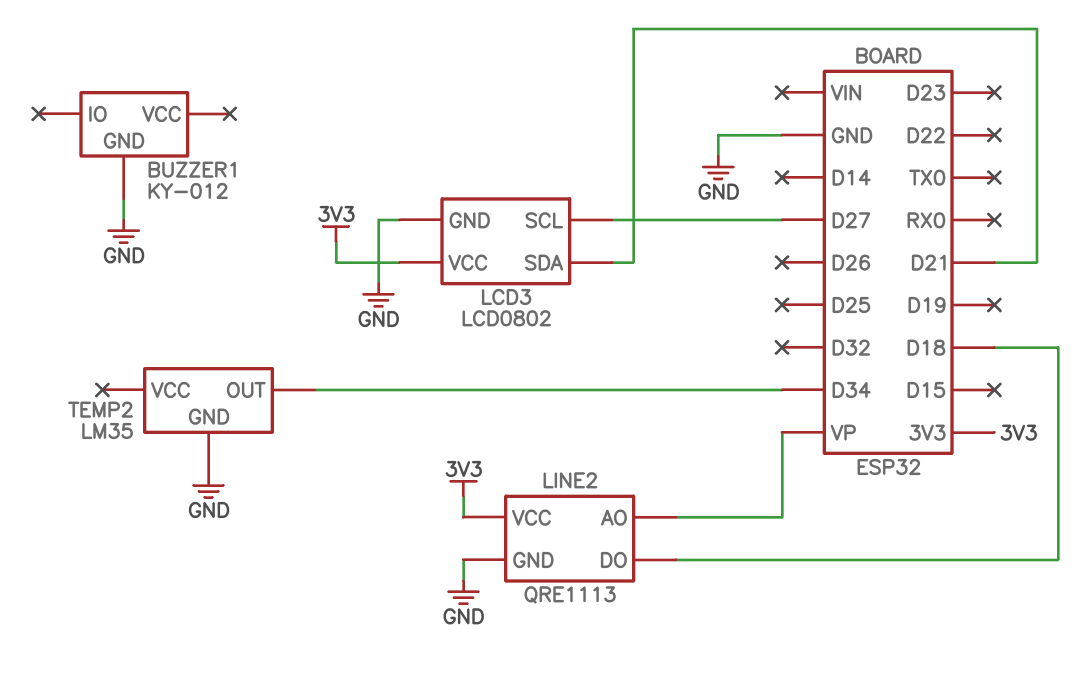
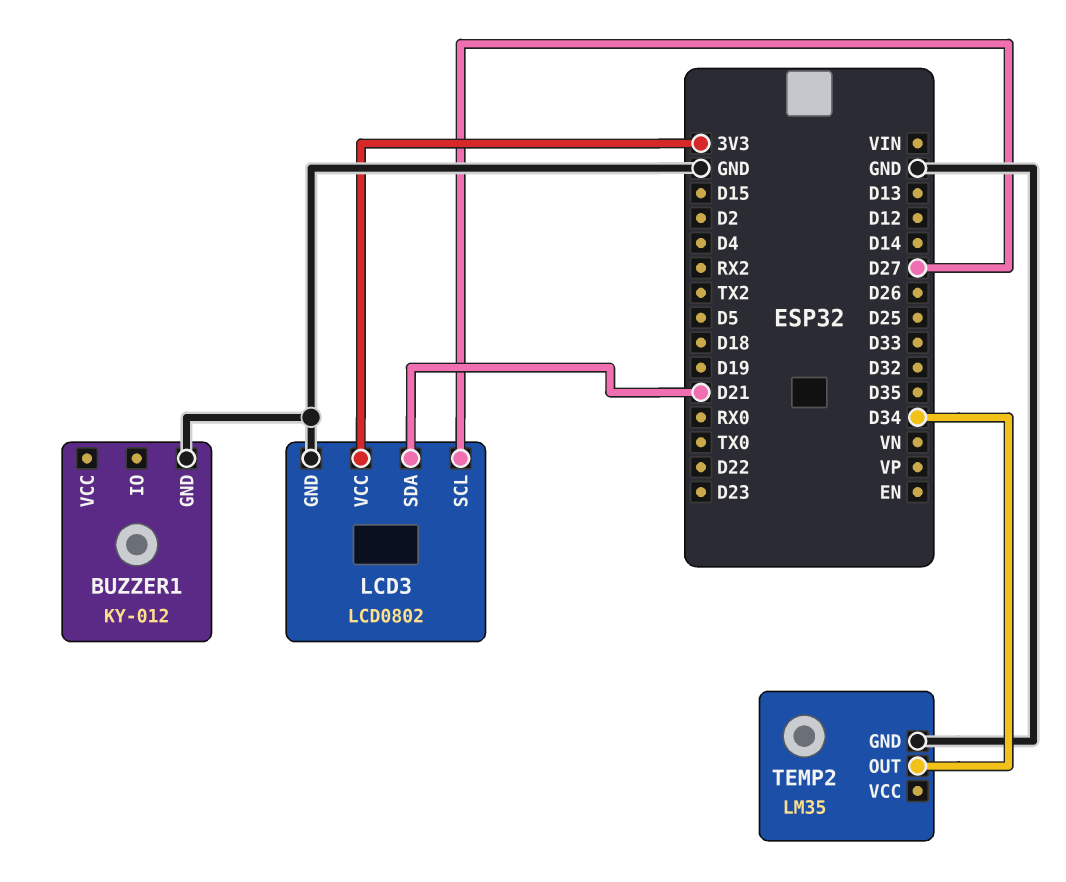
LINE2: QRE1113 -> none
LINE2 pin AO: VP -> none
LINE2 pin DO: D18 -> none
LINE2 pin GND: GND -> none
LINE2 pin VCC: 3V3 -> none

